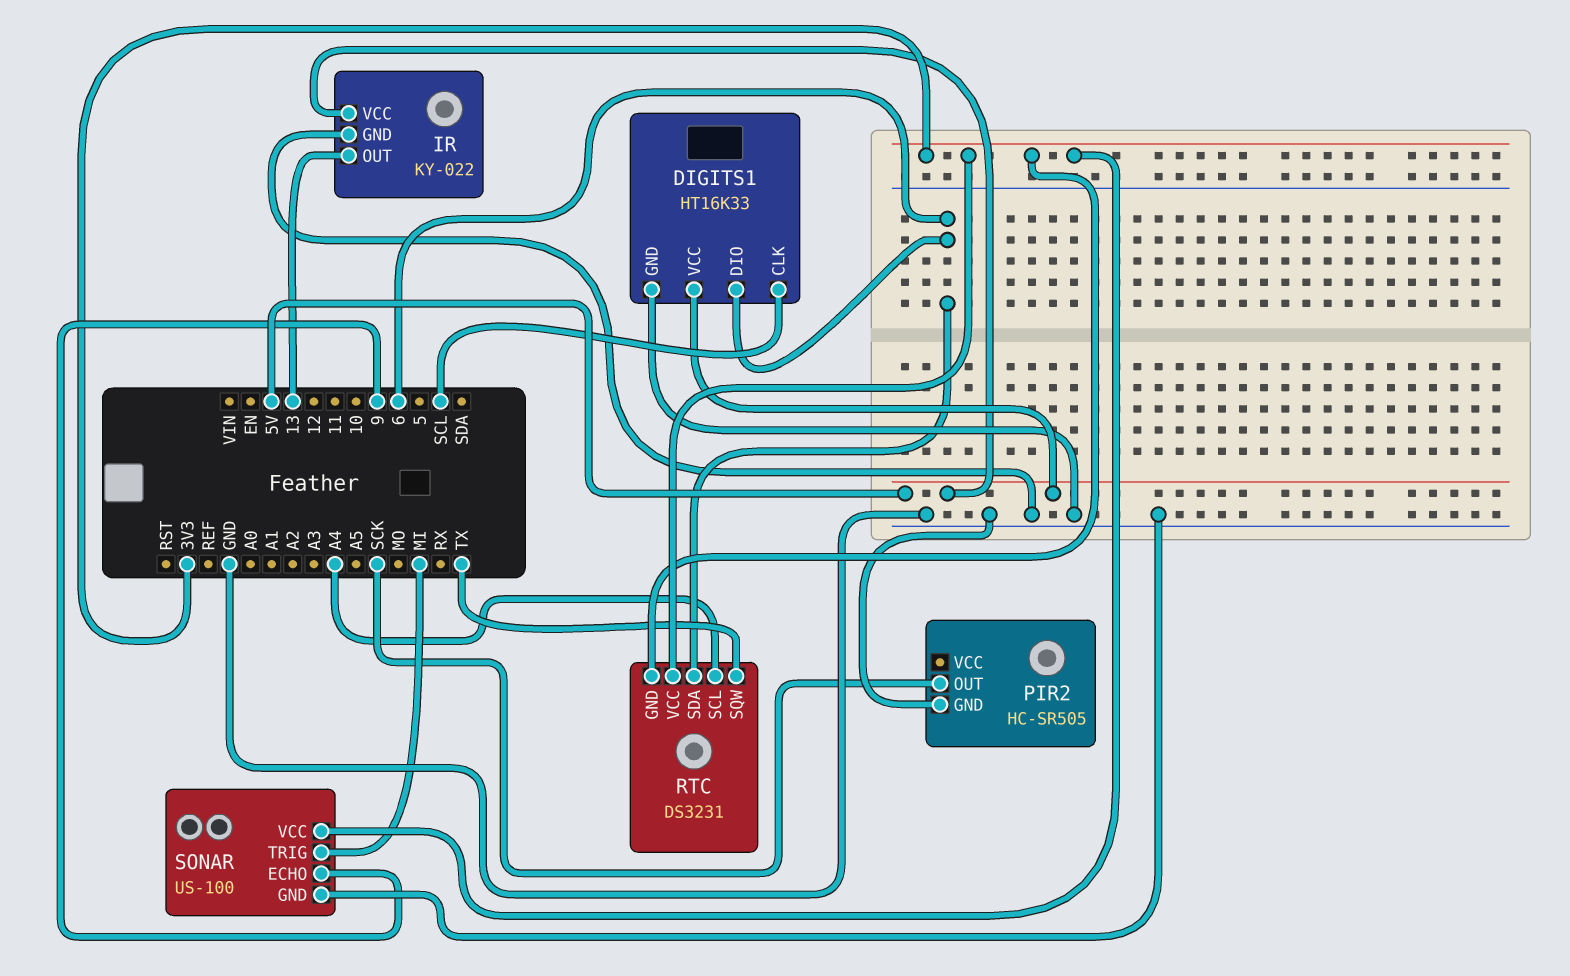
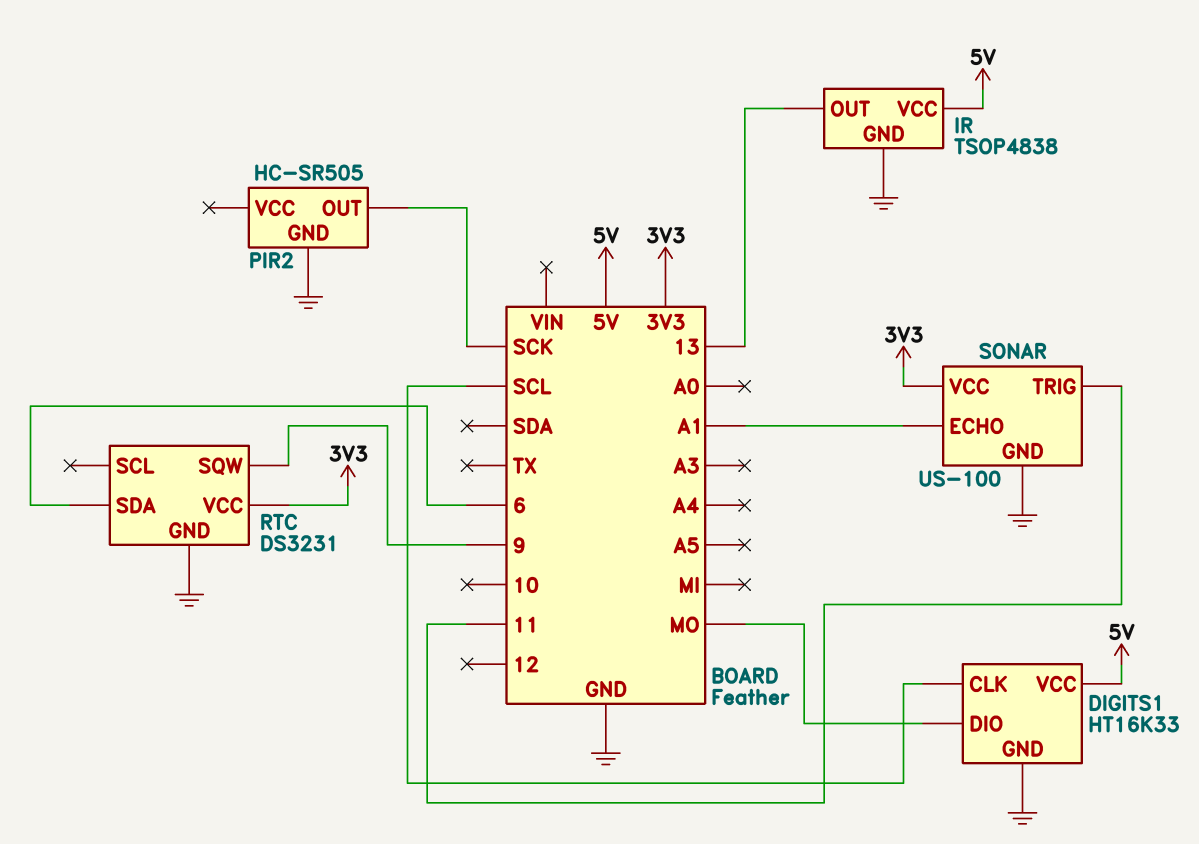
DIGITS1 pin DIO: 6 -> MO
IR: KY-022 -> TSOP4838
RTC pin GND: 3V3 -> GND
RTC pin SCL: A4 -> none
RTC pin SQW: TX -> 9
SONAR pin ECHO: 9 -> A1
SONAR pin TRIG: MI -> 11

